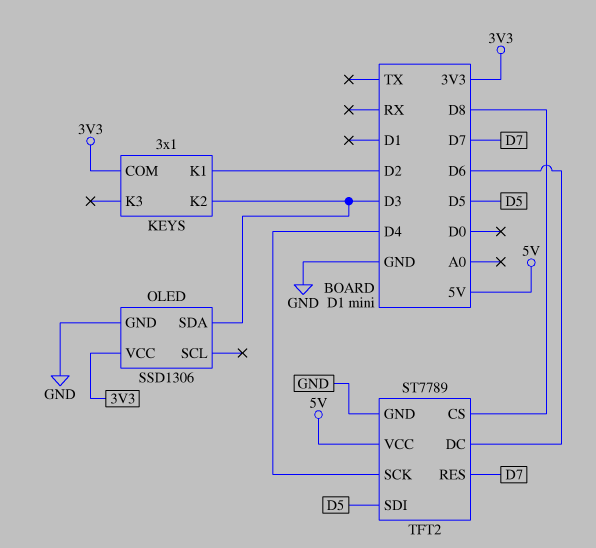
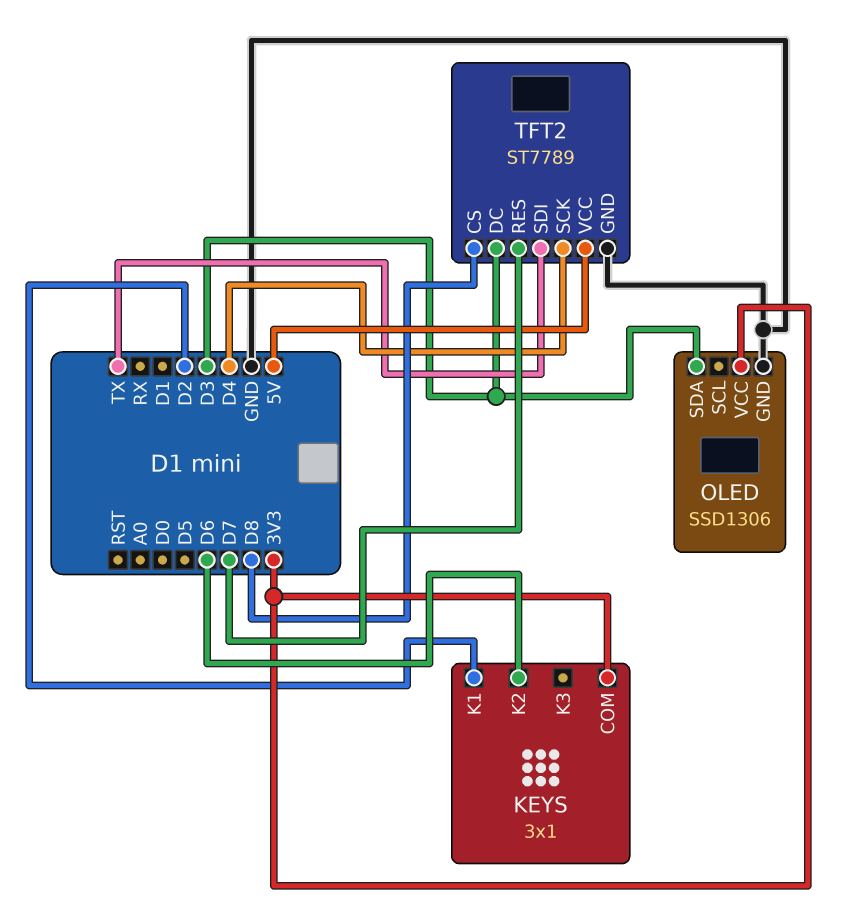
KEYS pin K2: D3 -> D6
TFT2 pin DC: D6 -> D3
TFT2 pin SDI: D5 -> TX

